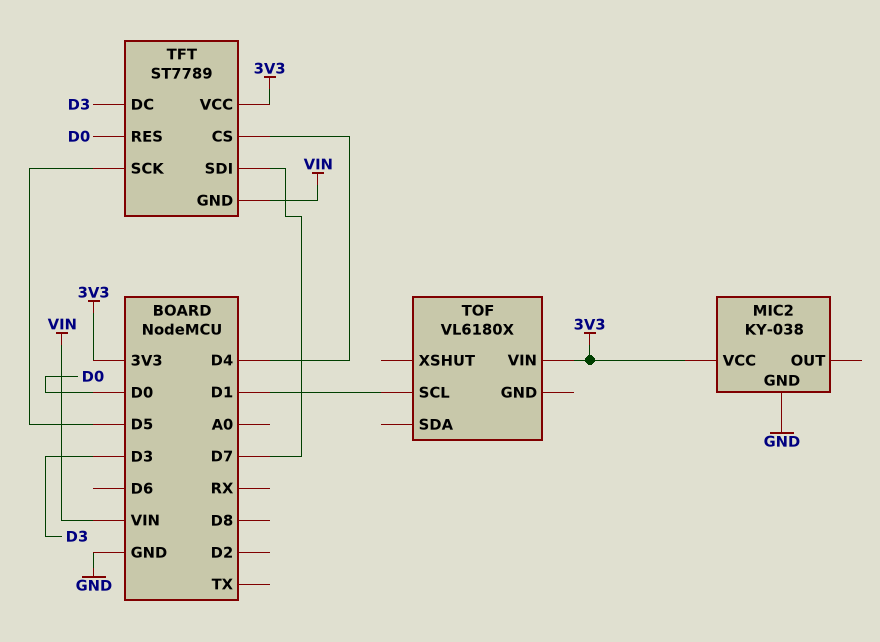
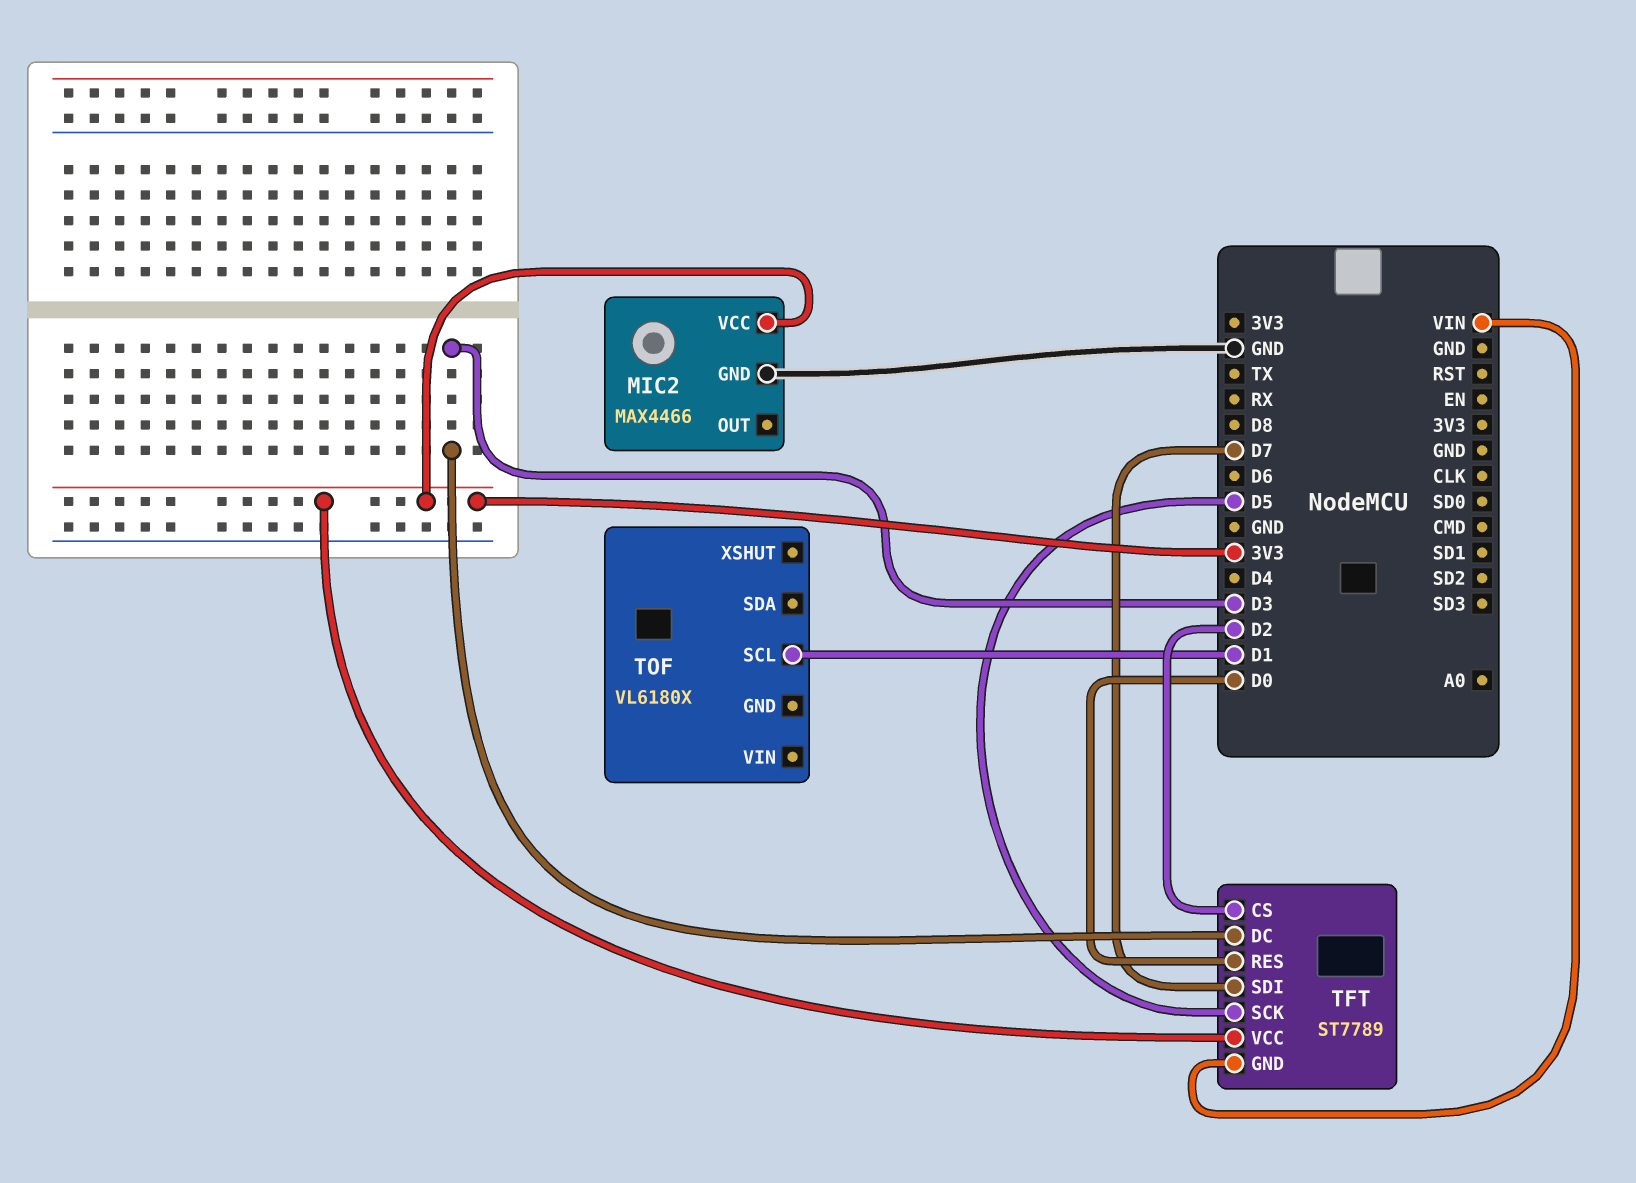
MIC2: KY-038 -> MAX4466
TFT pin CS: D4 -> D2
TOF pin VIN: 3V3 -> none

